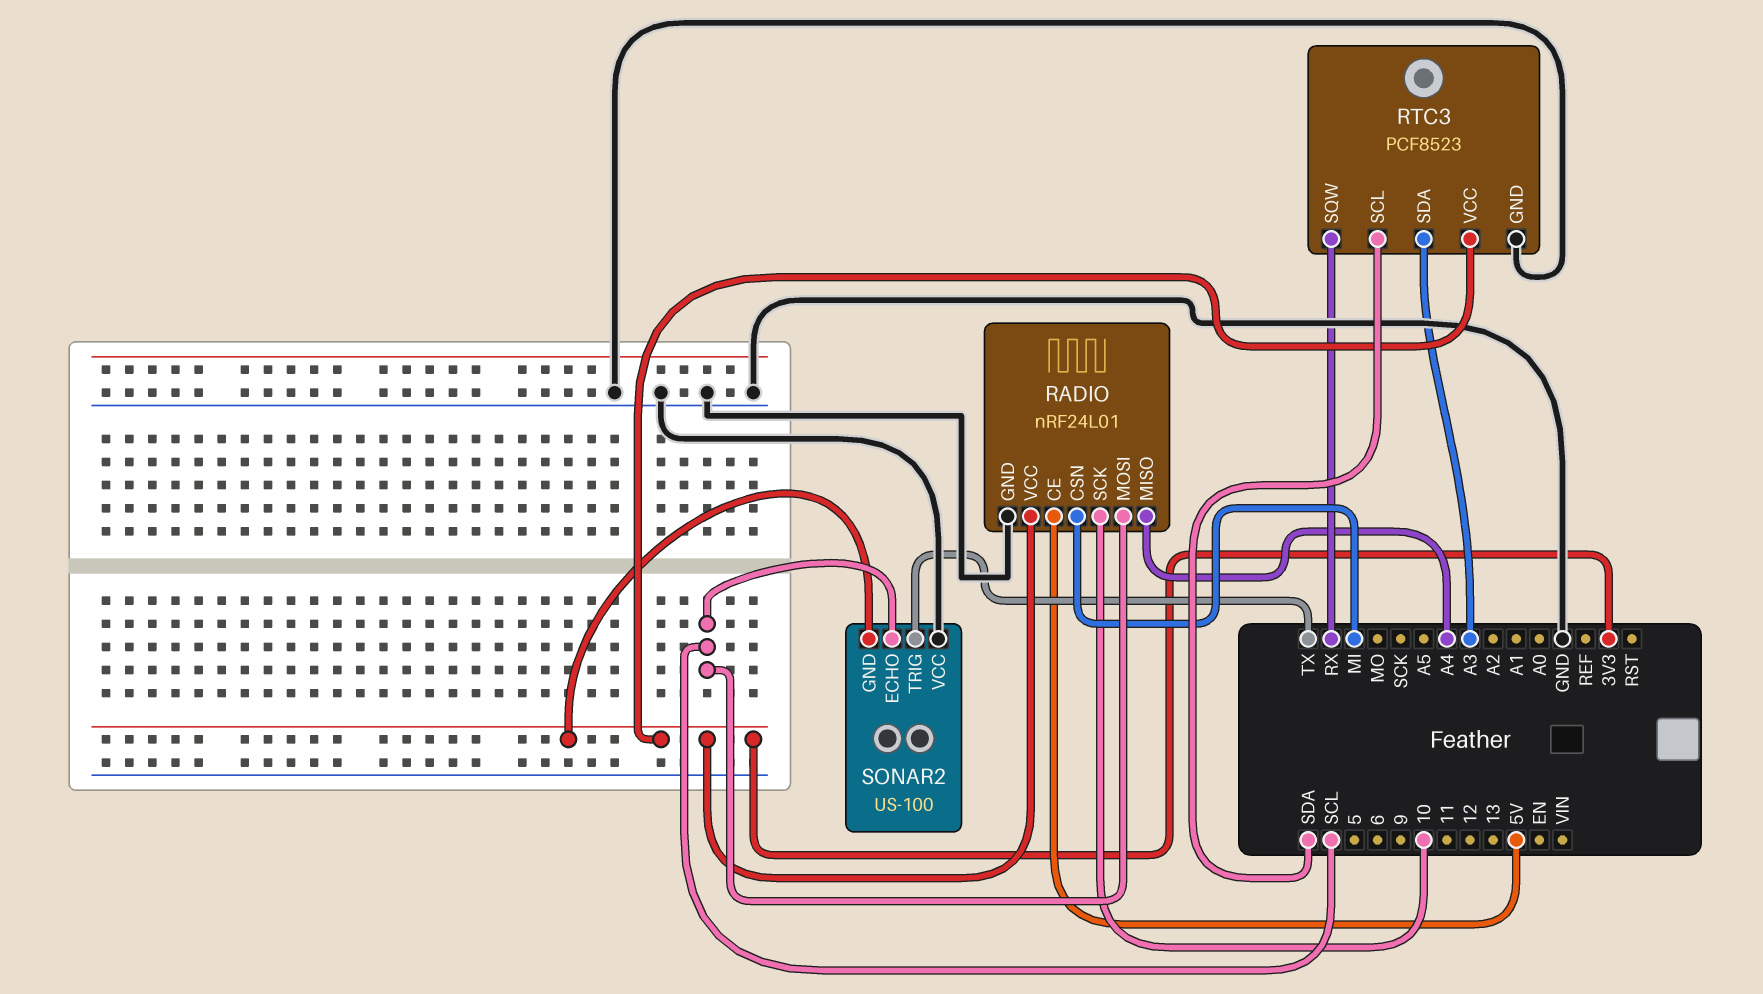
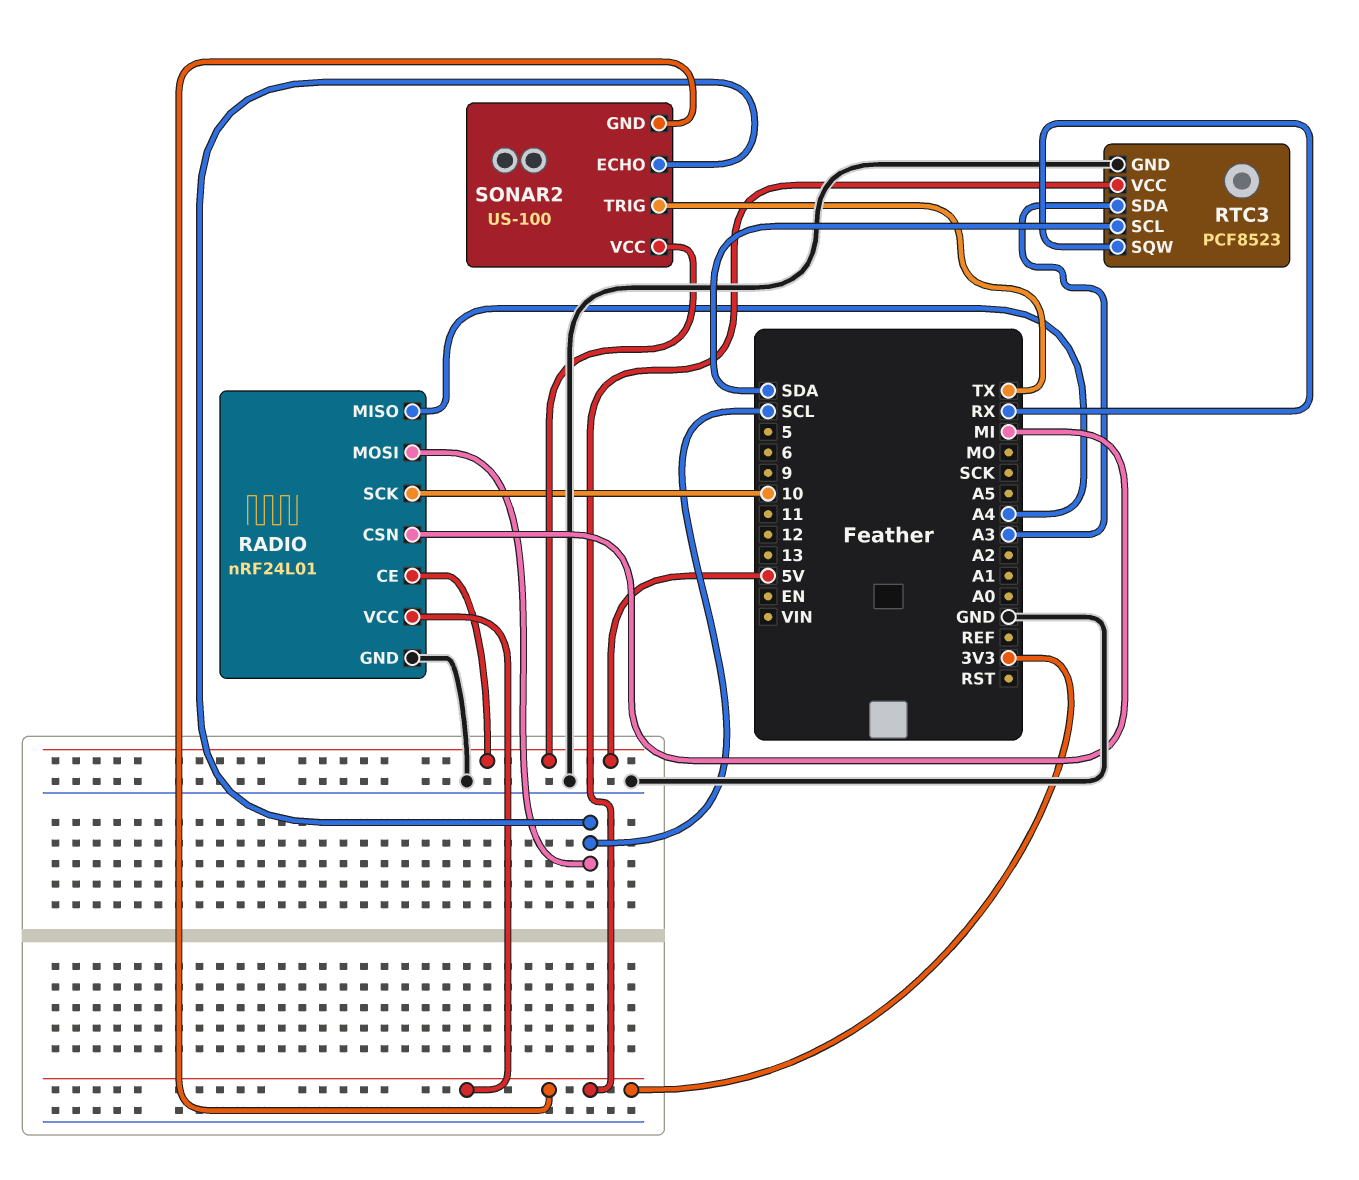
SONAR2 pin VCC: GND -> 5V

